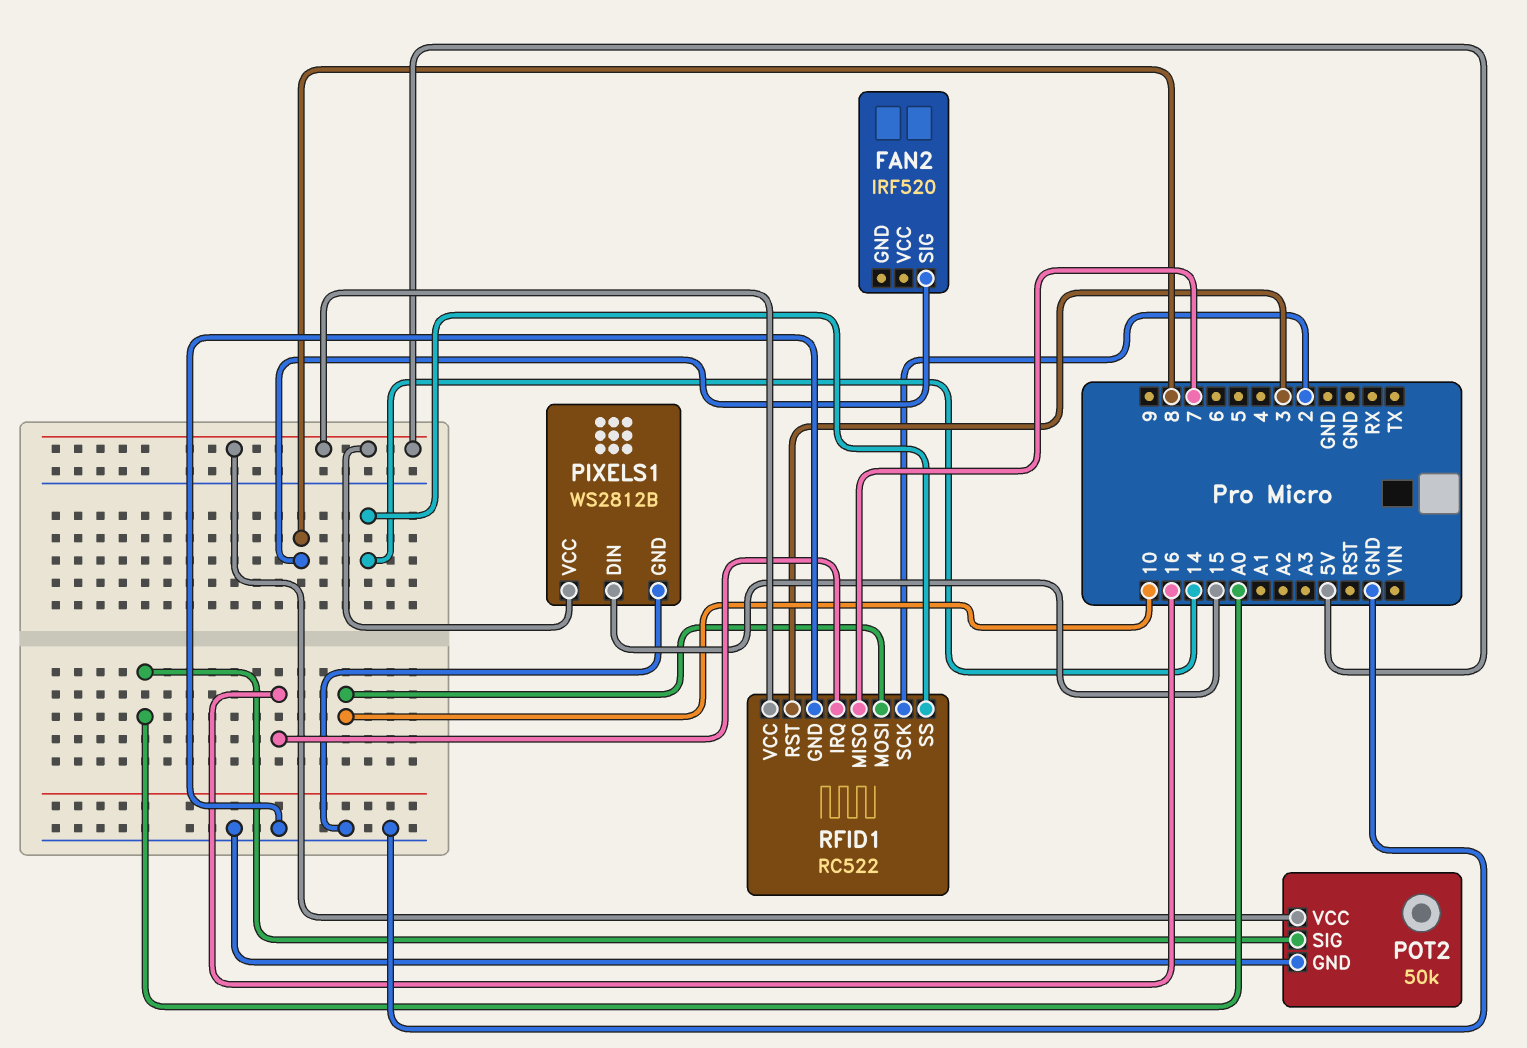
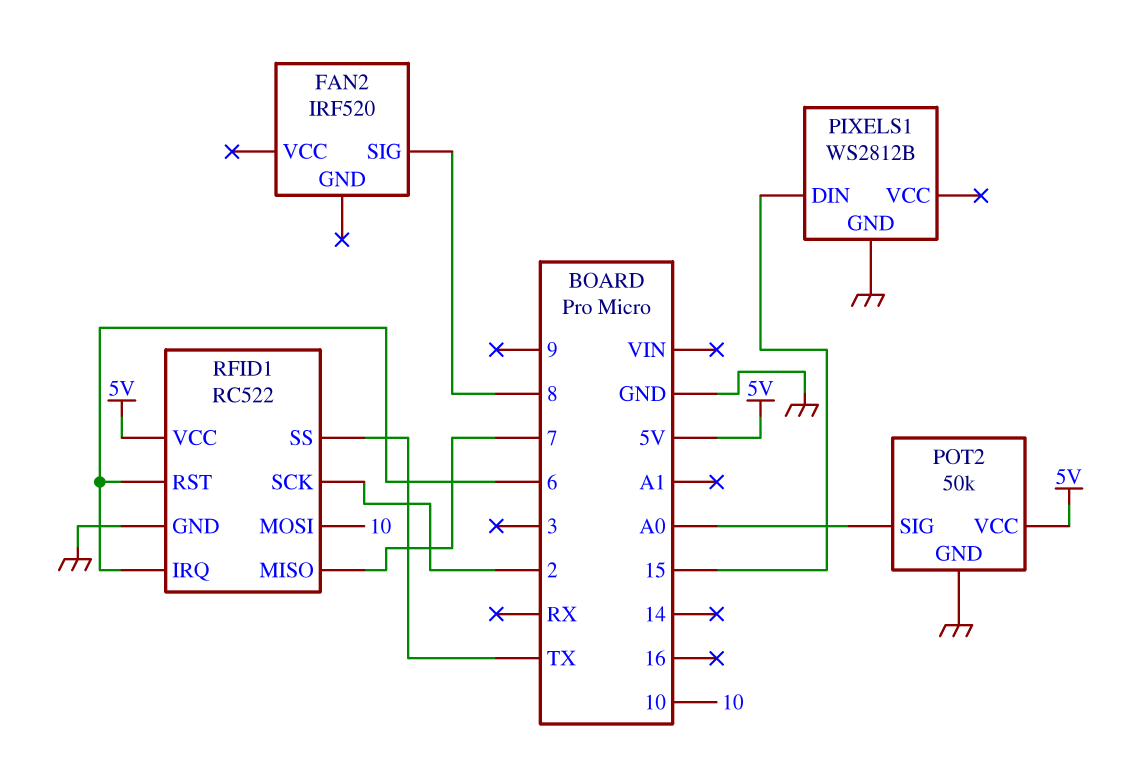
PIXELS1 pin VCC: 5V -> none
RFID1 pin IRQ: 16 -> 6
RFID1 pin RST: 3 -> 6
RFID1 pin SS: 14 -> TX

